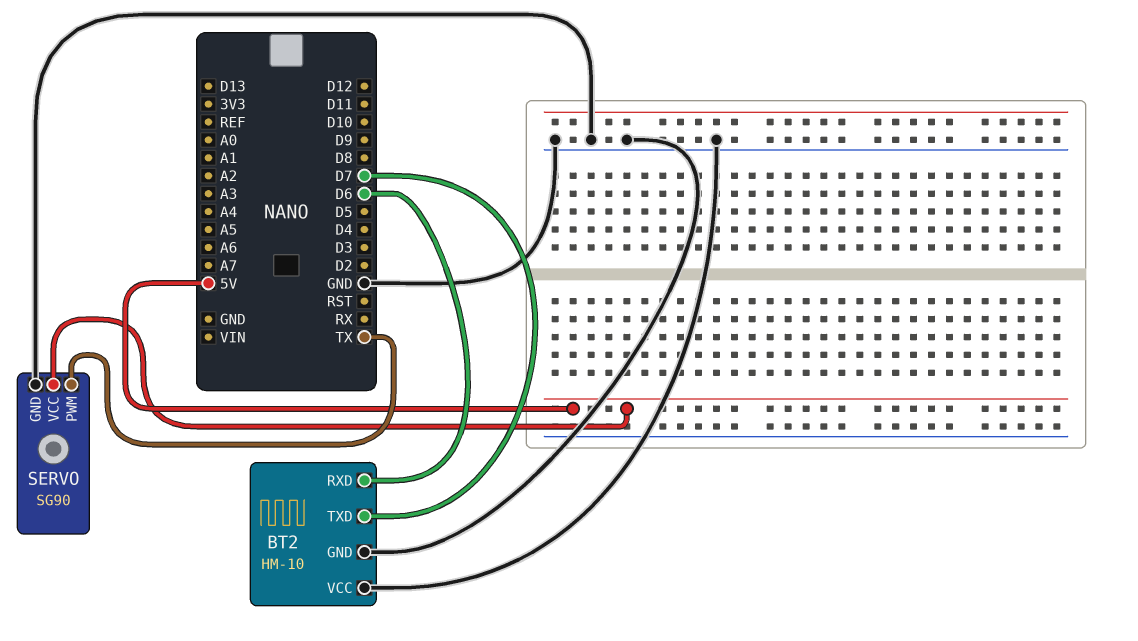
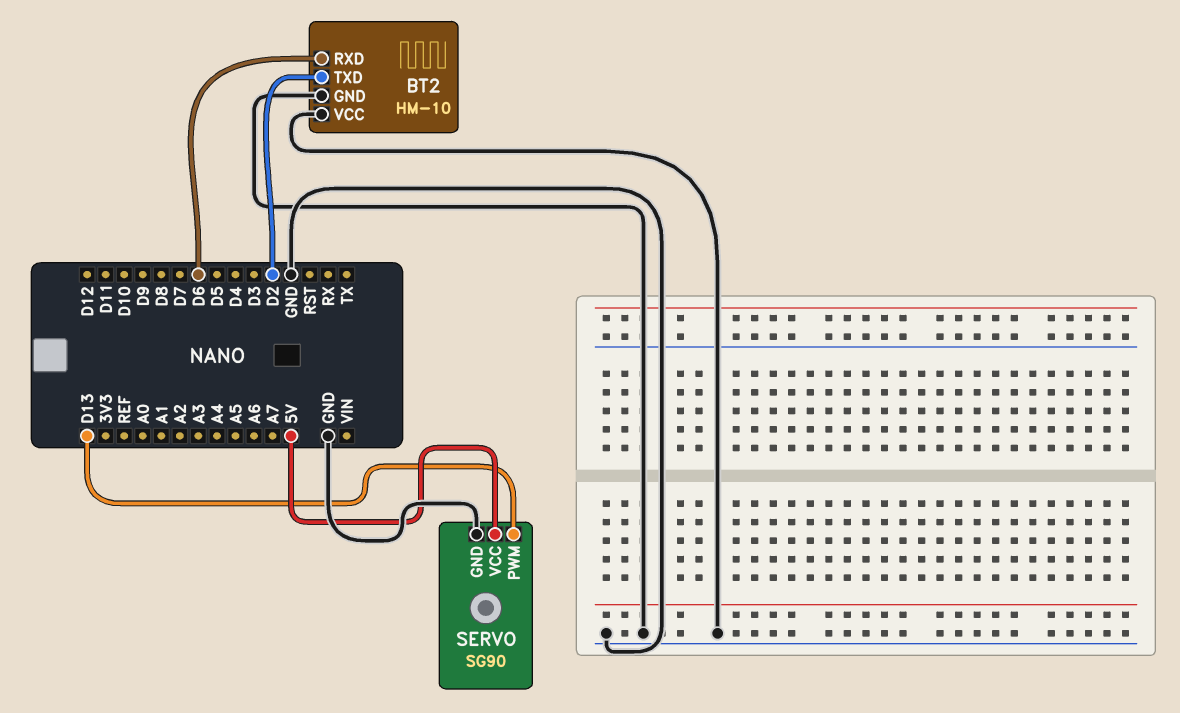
BT2 pin TXD: D7 -> D2
SERVO pin PWM: TX -> D13

